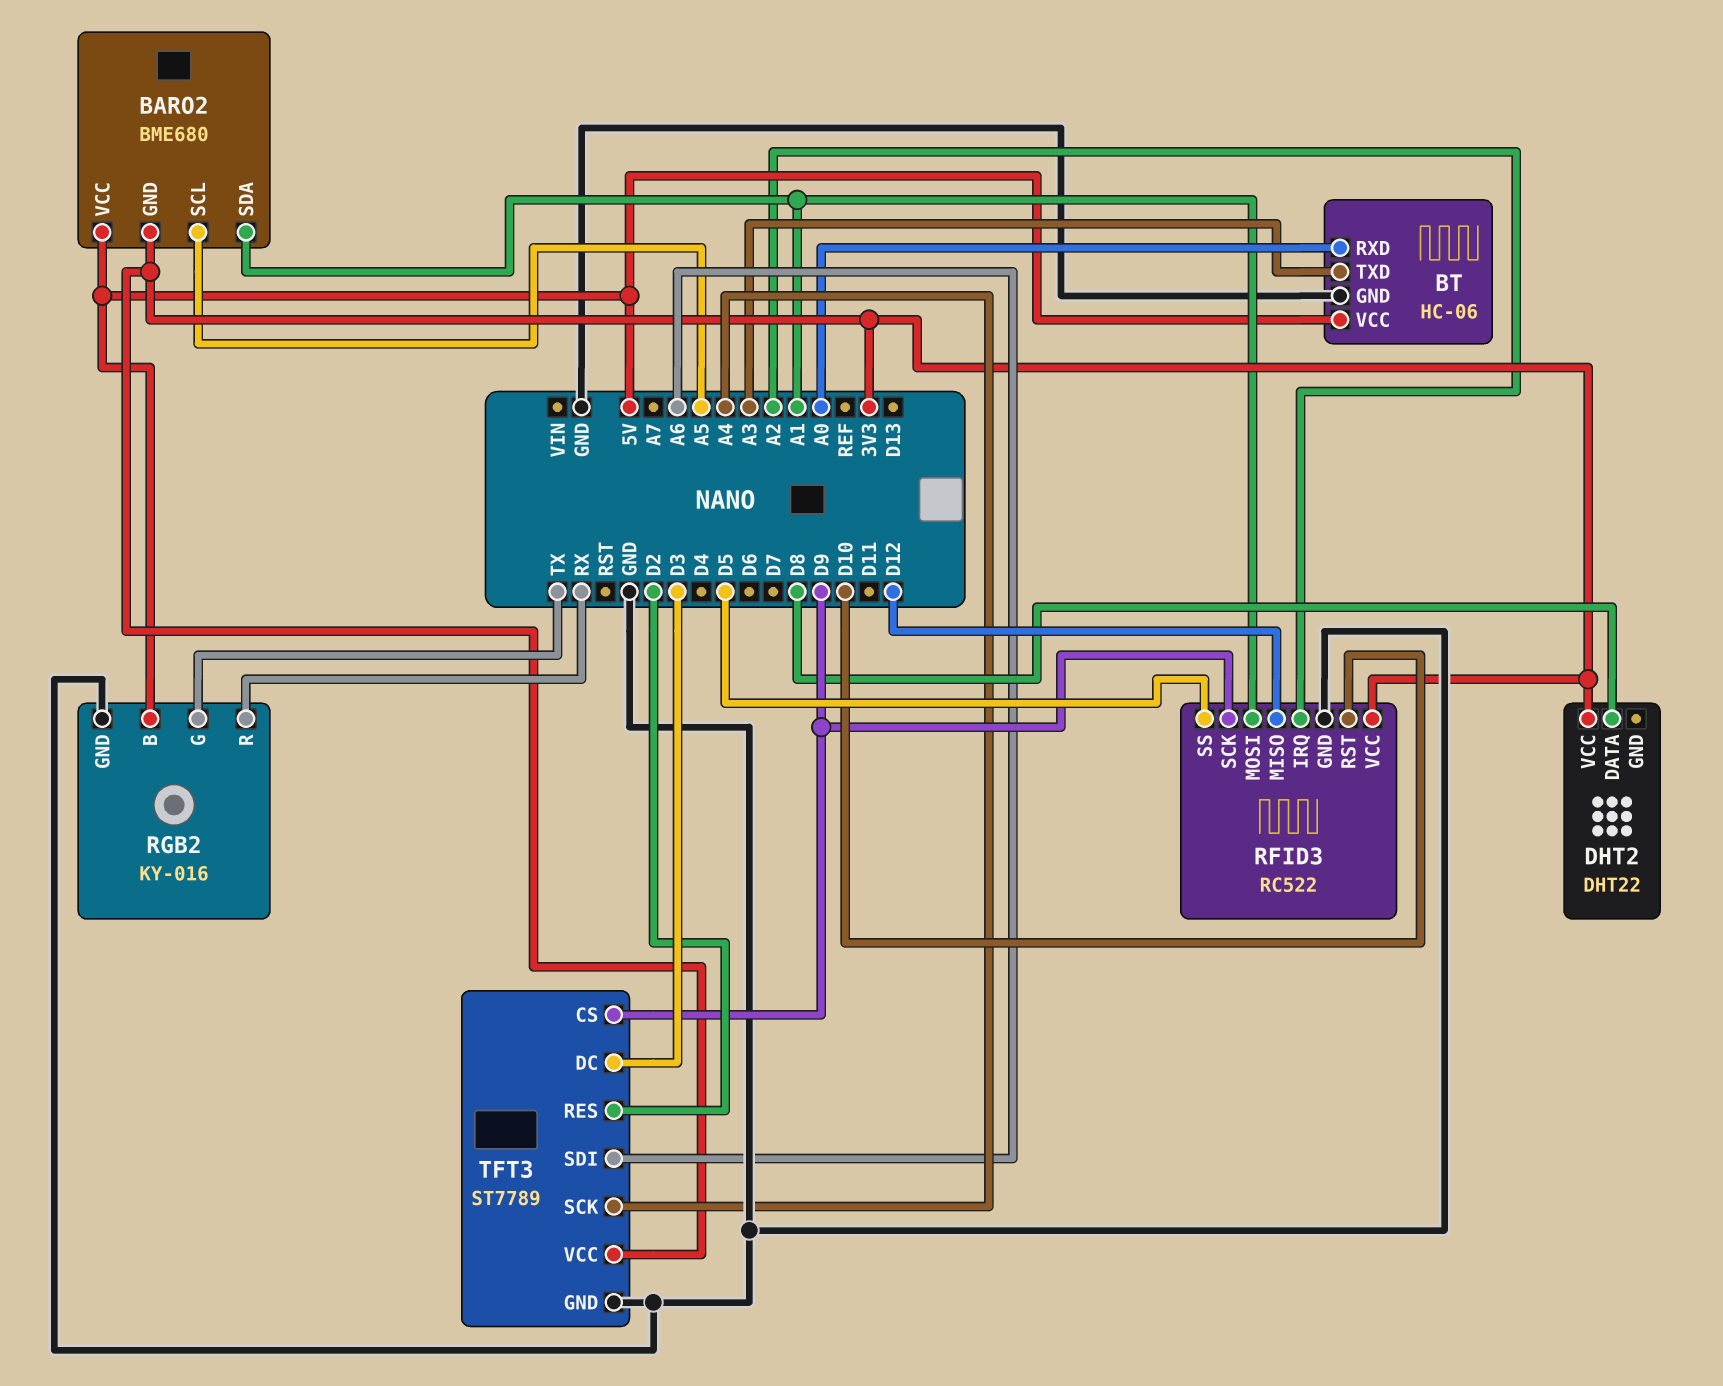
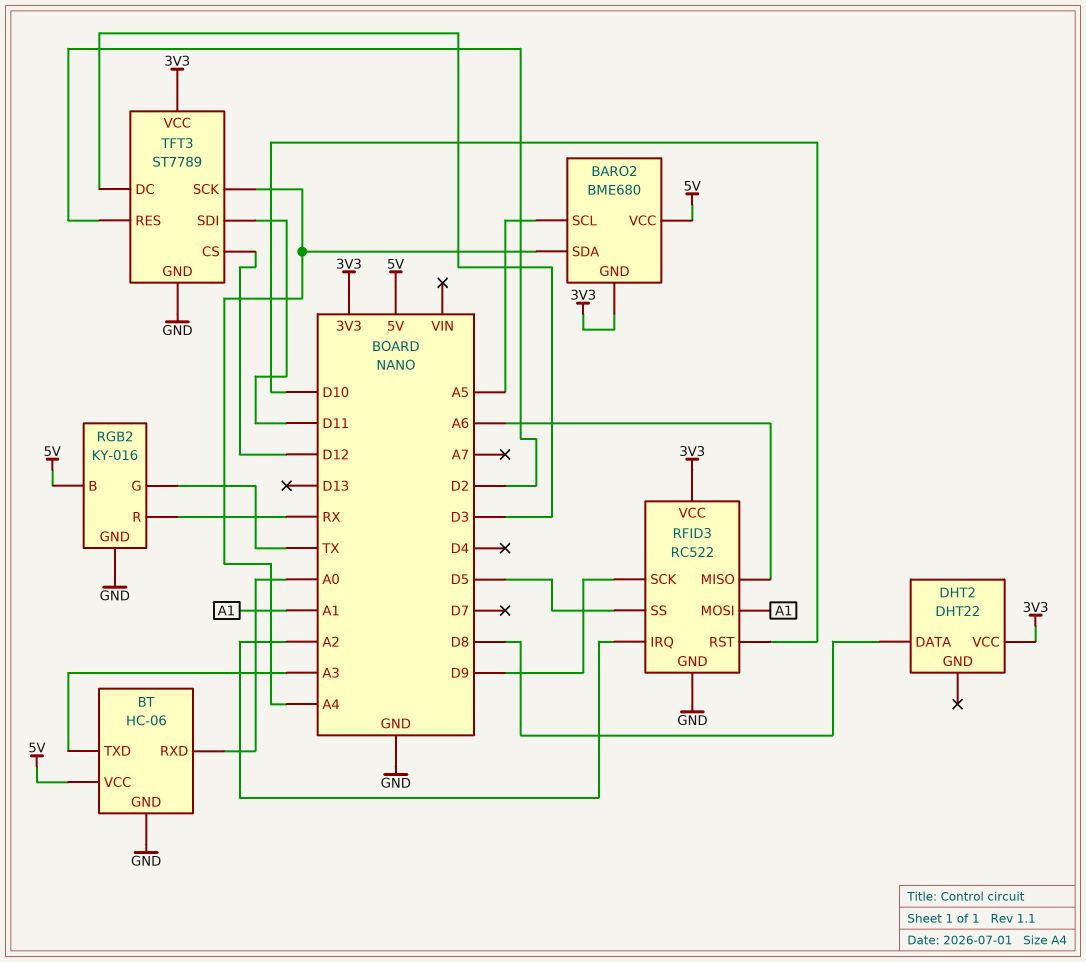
BARO2 pin SDA: A1 -> A4
RFID3 pin MISO: D12 -> A6
TFT3 pin CS: D9 -> D12
TFT3 pin SDI: A6 -> D11

